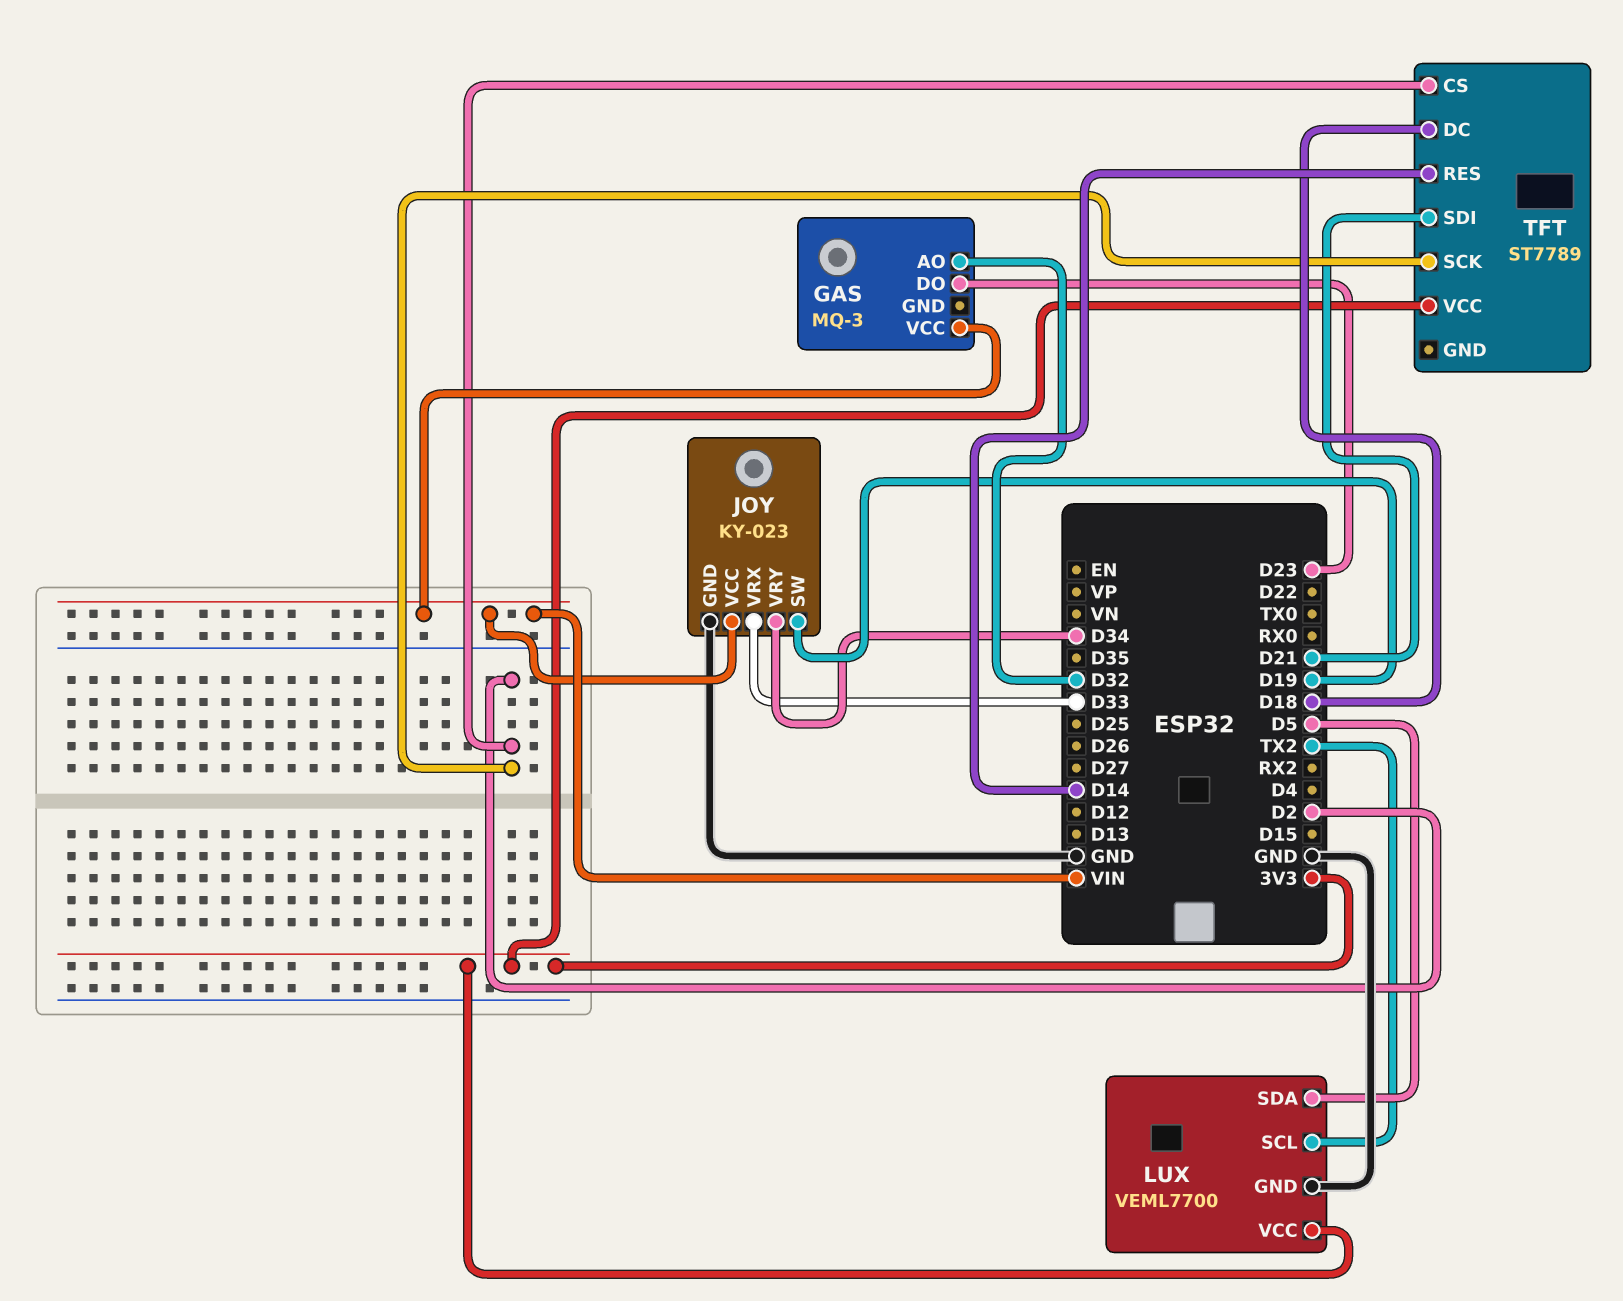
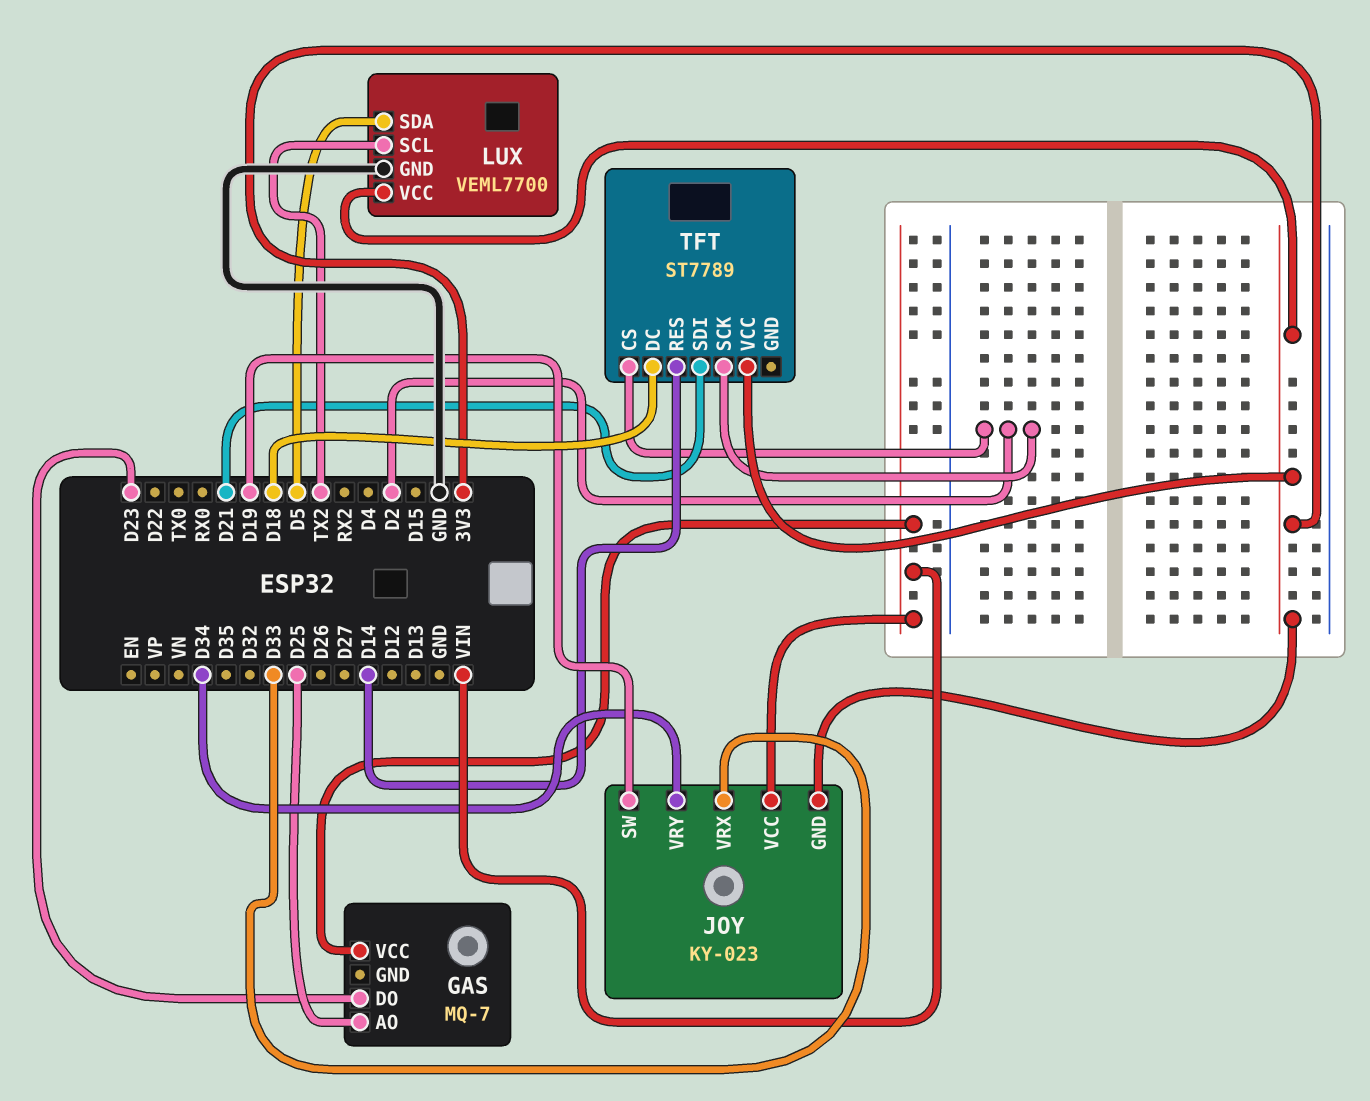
GAS: MQ-3 -> MQ-7
GAS pin AO: D32 -> D25
JOY pin GND: GND -> 3V3

